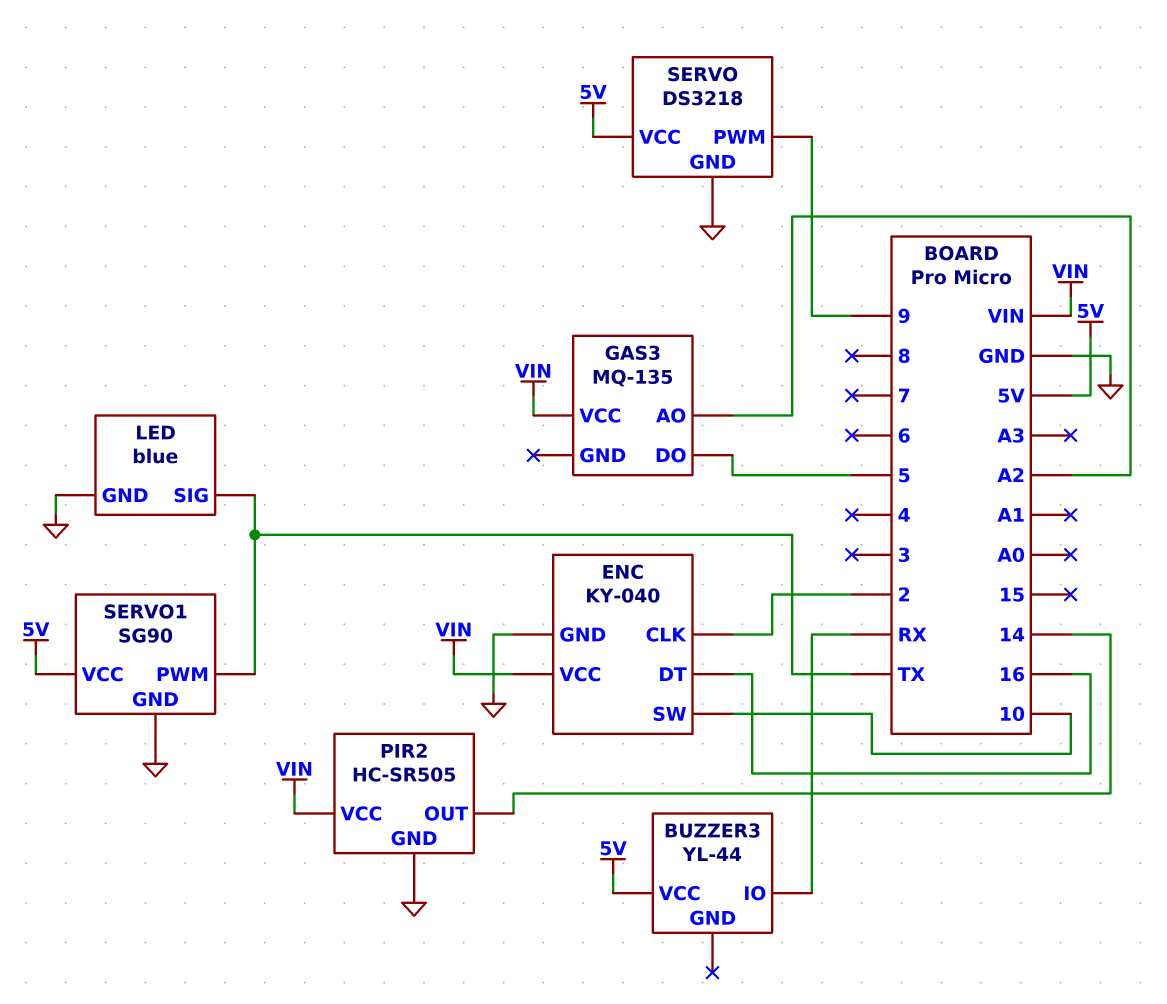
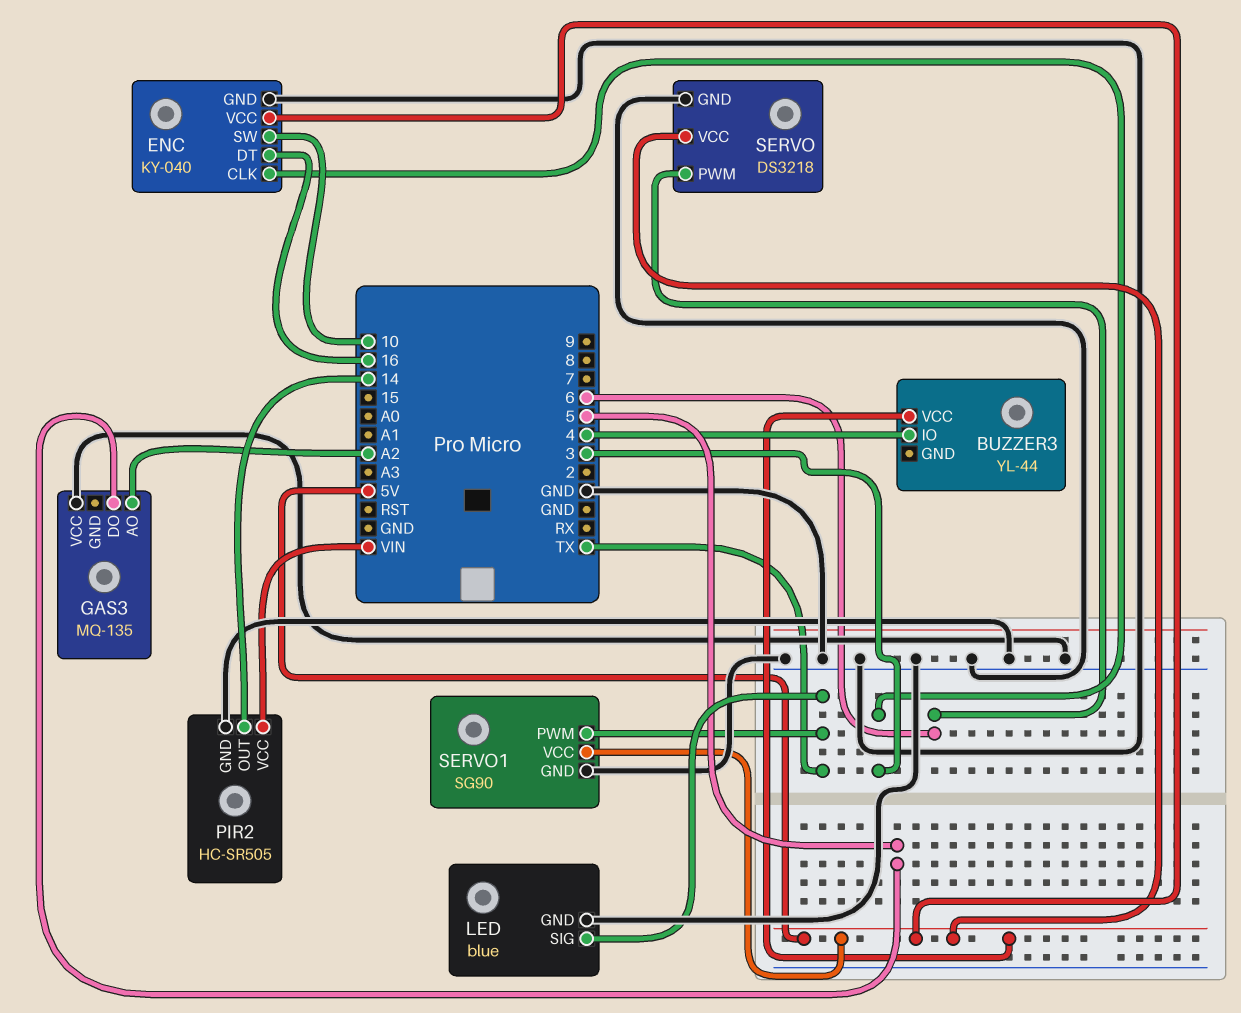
BUZZER3 pin IO: RX -> 4
ENC pin CLK: 2 -> 3
ENC pin VCC: VIN -> 5V
GAS3 pin VCC: VIN -> GND
SERVO pin PWM: 9 -> 6

